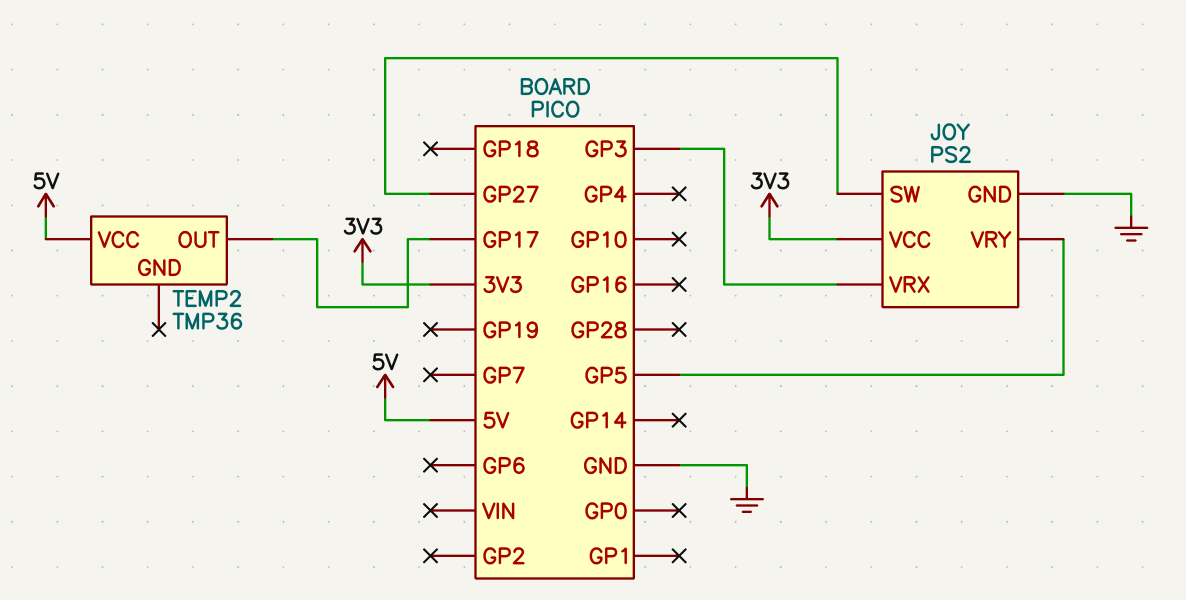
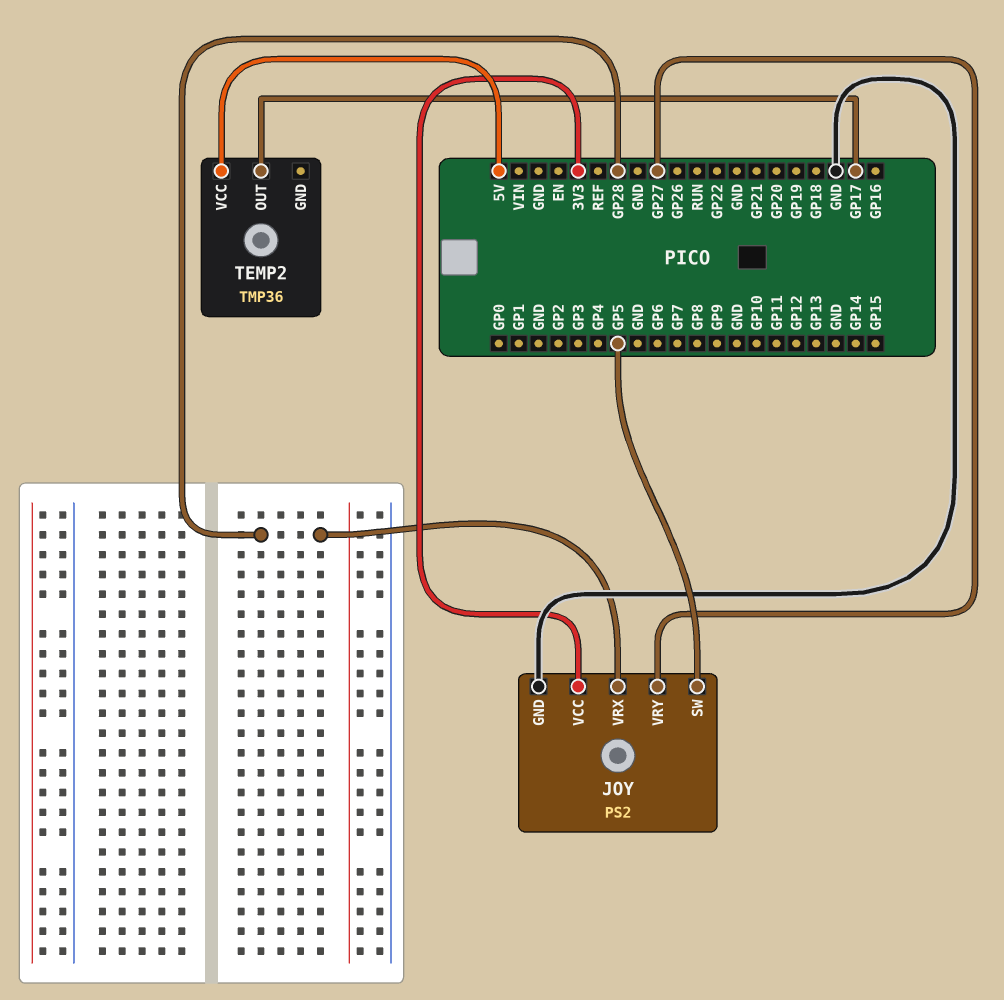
JOY pin SW: GP27 -> GP5
JOY pin VRX: GP3 -> GP28
JOY pin VRY: GP5 -> GP27

